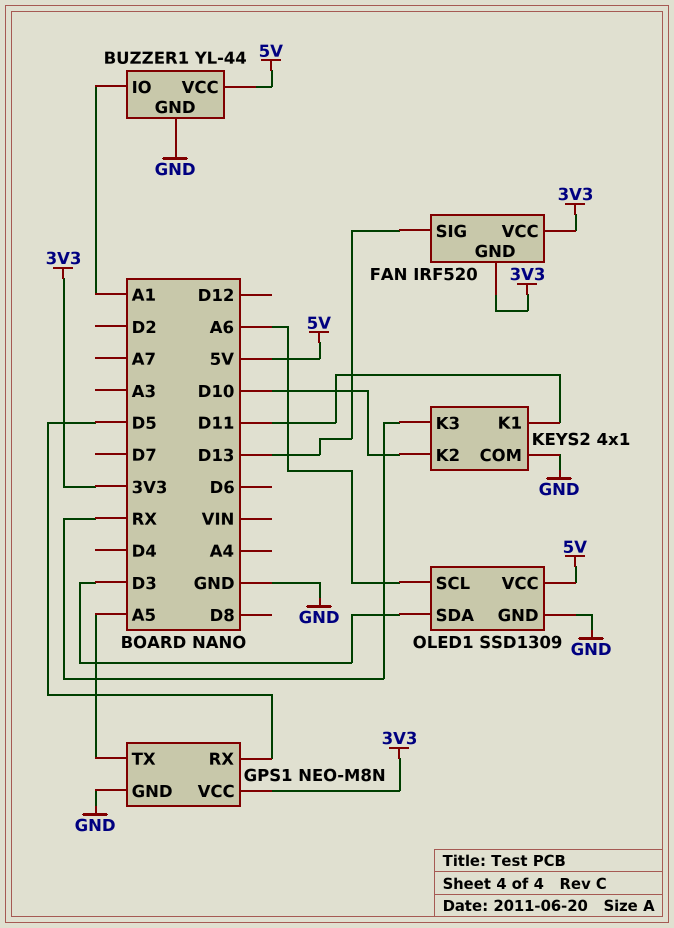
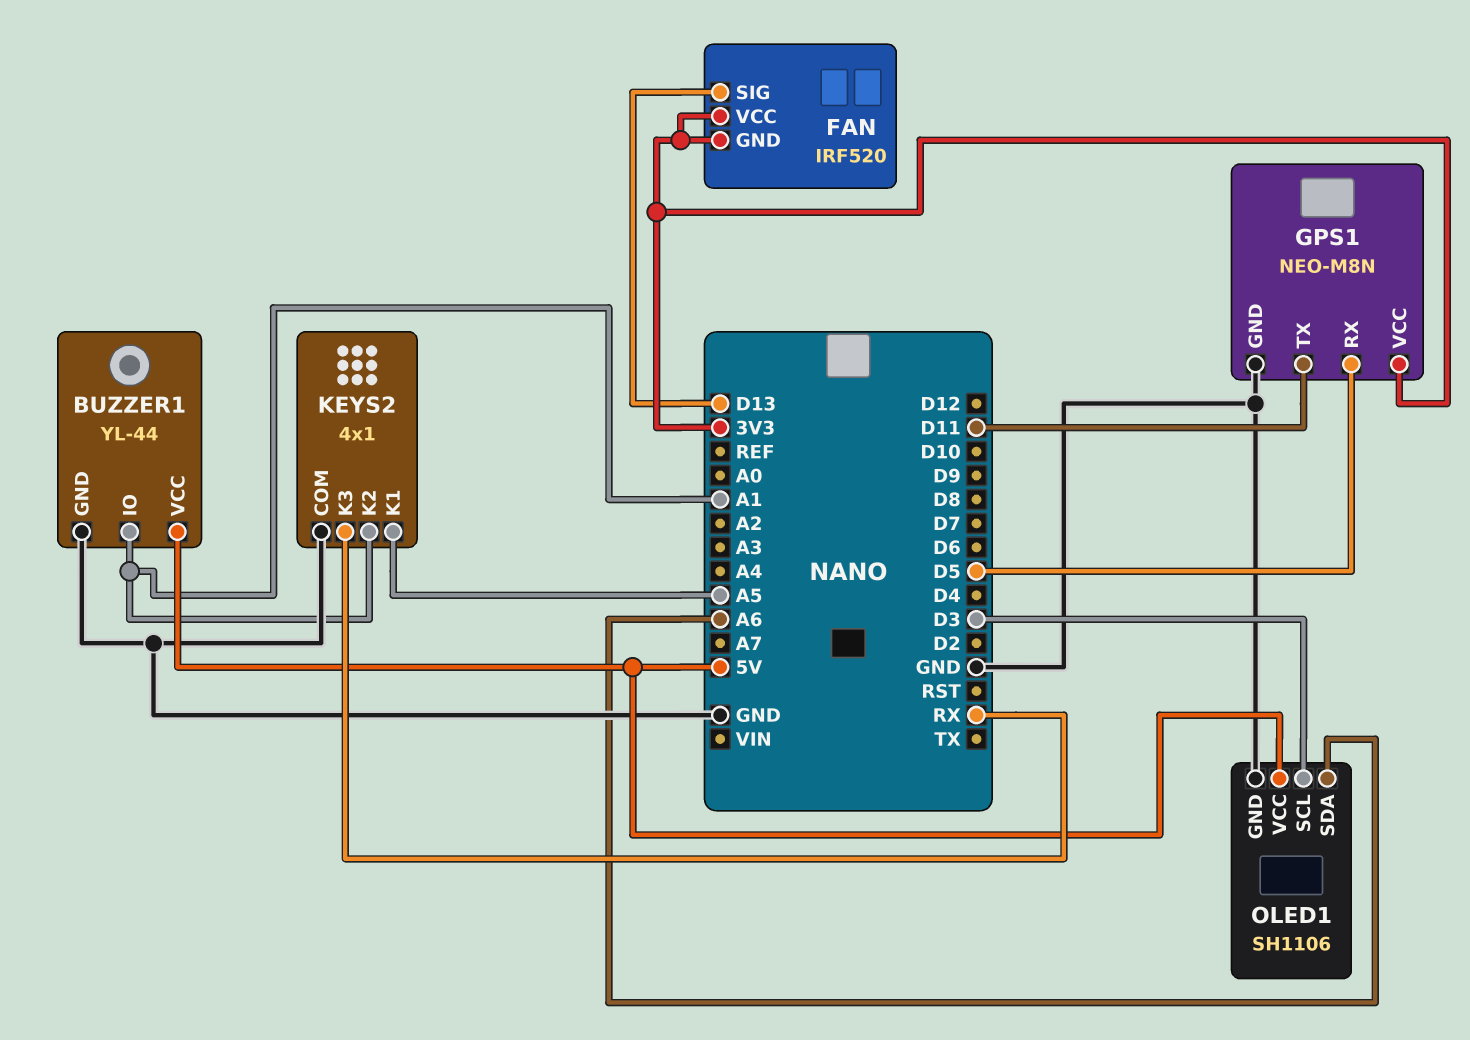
GPS1 pin TX: A5 -> D11
KEYS2 pin K1: D11 -> A5
KEYS2 pin K2: D10 -> A1
OLED1: SSD1309 -> SH1106
OLED1 pin SCL: A6 -> D3
OLED1 pin SDA: D3 -> A6

